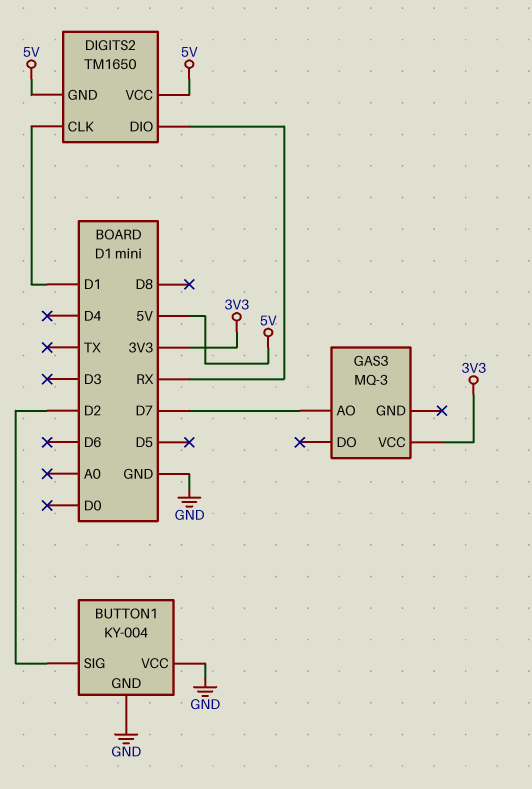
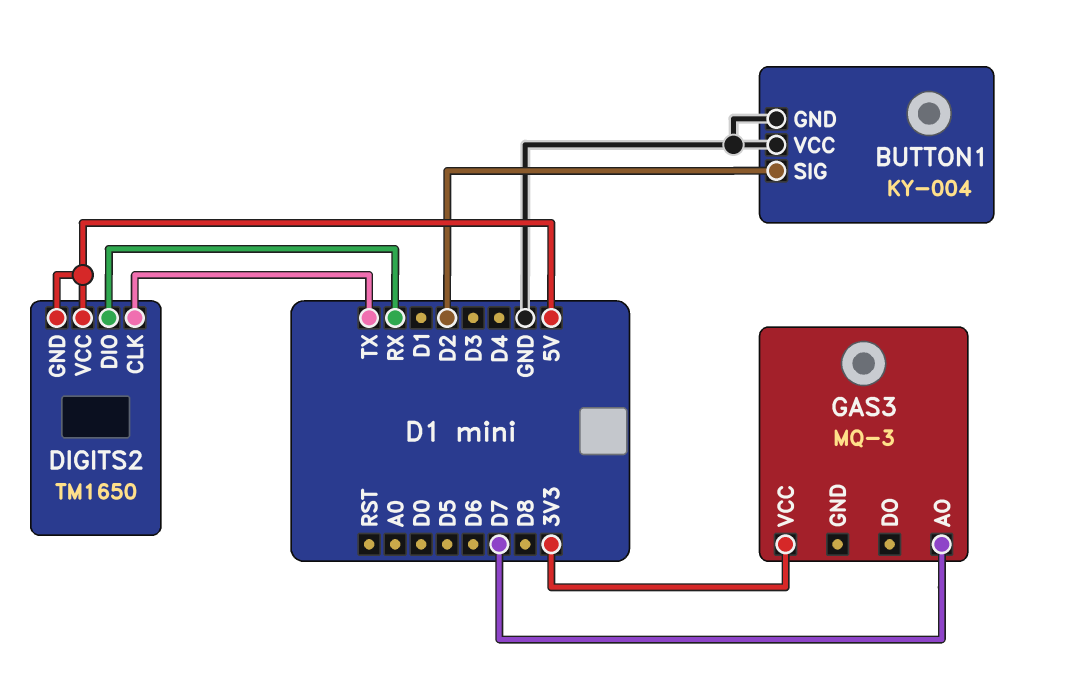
DIGITS2 pin CLK: D1 -> TX

